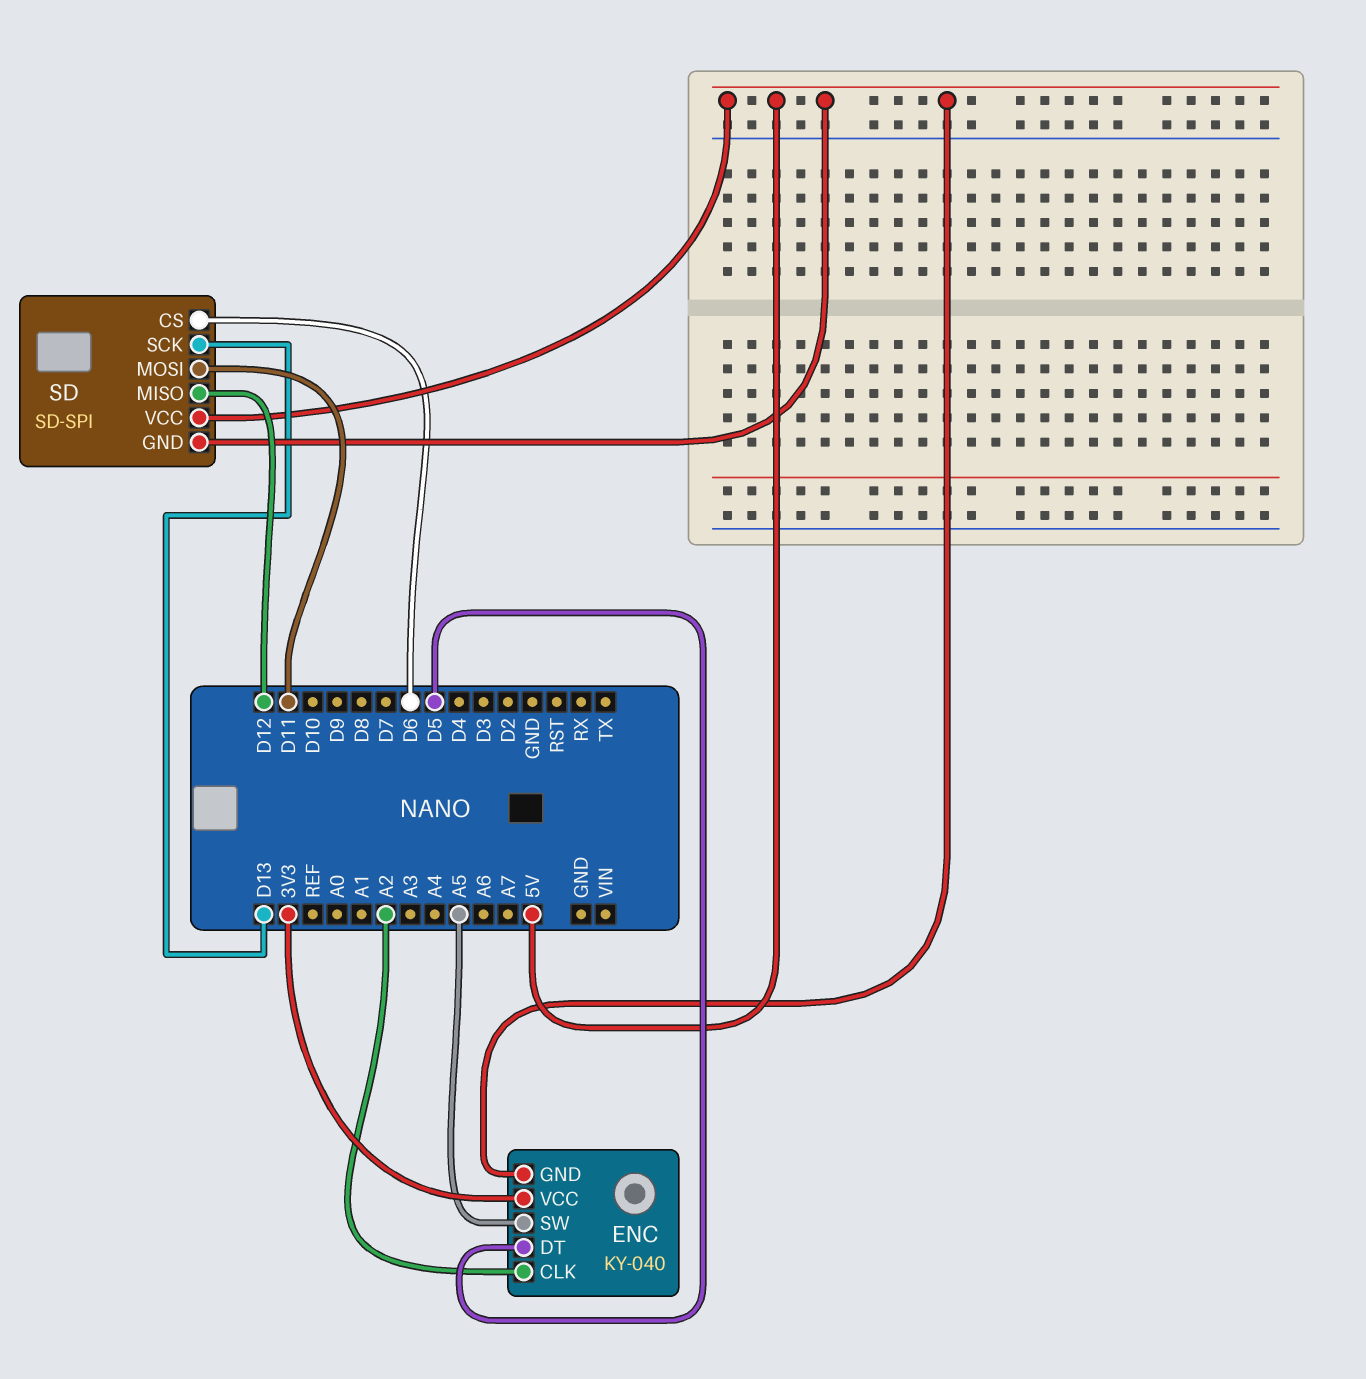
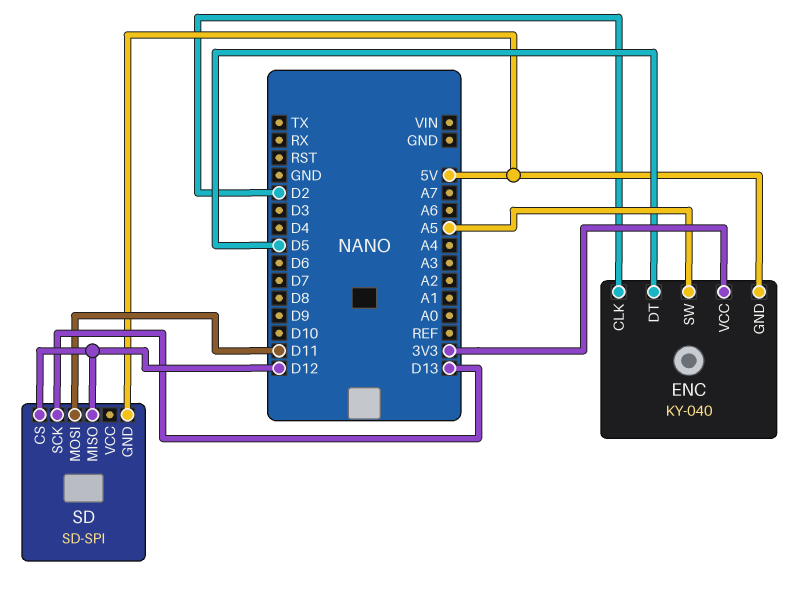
ENC pin CLK: A2 -> D2
SD pin CS: D6 -> D12
SD pin VCC: 5V -> none

